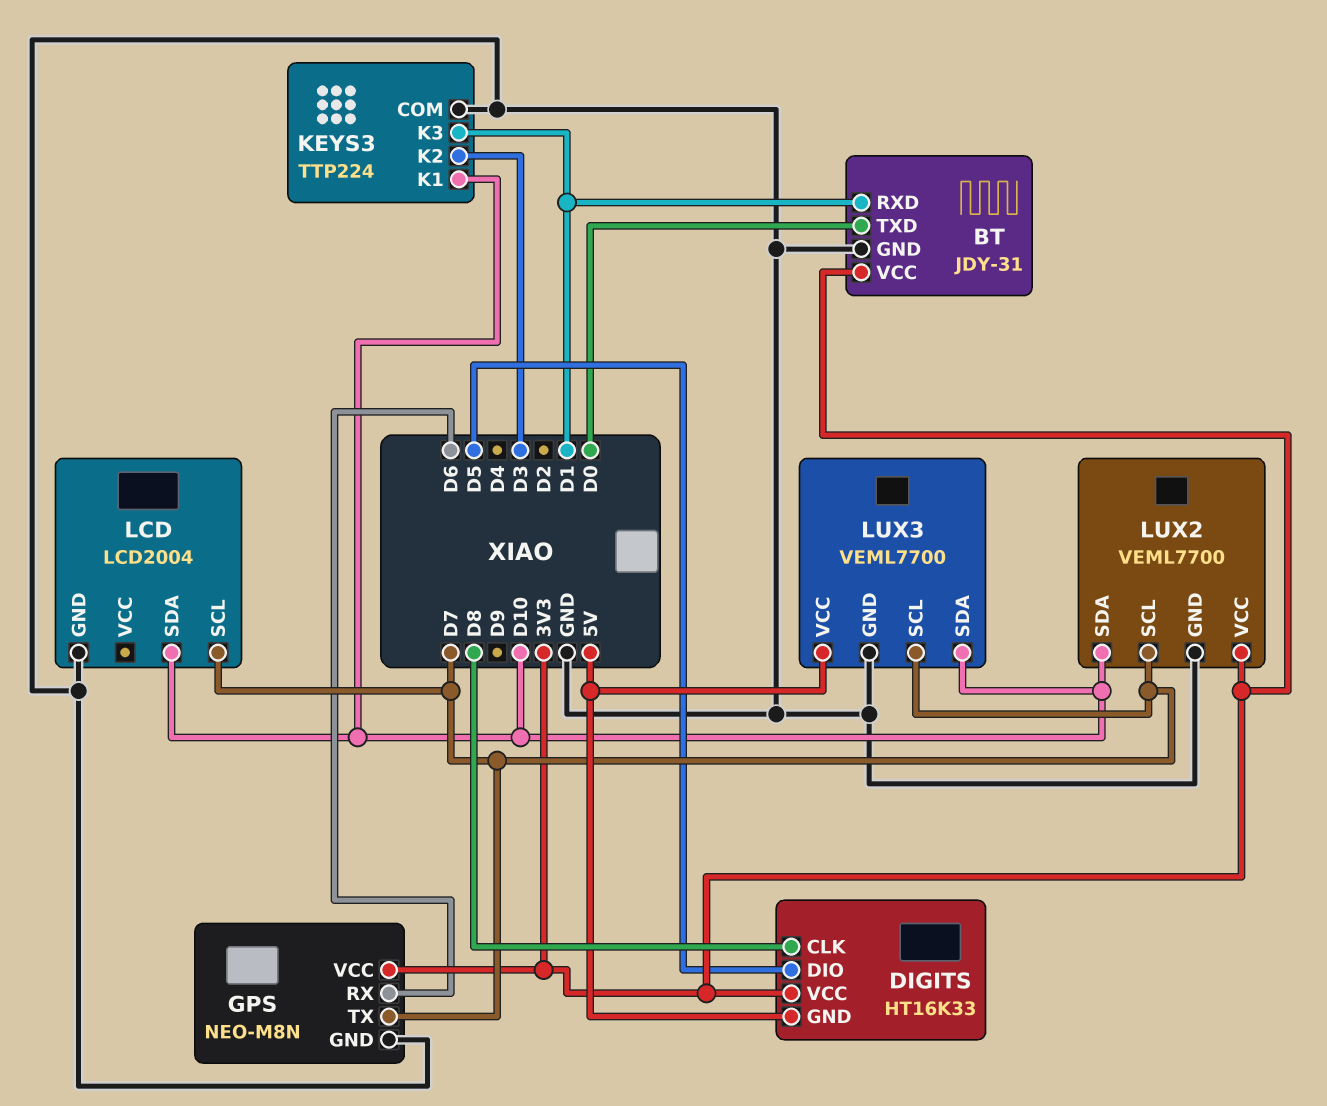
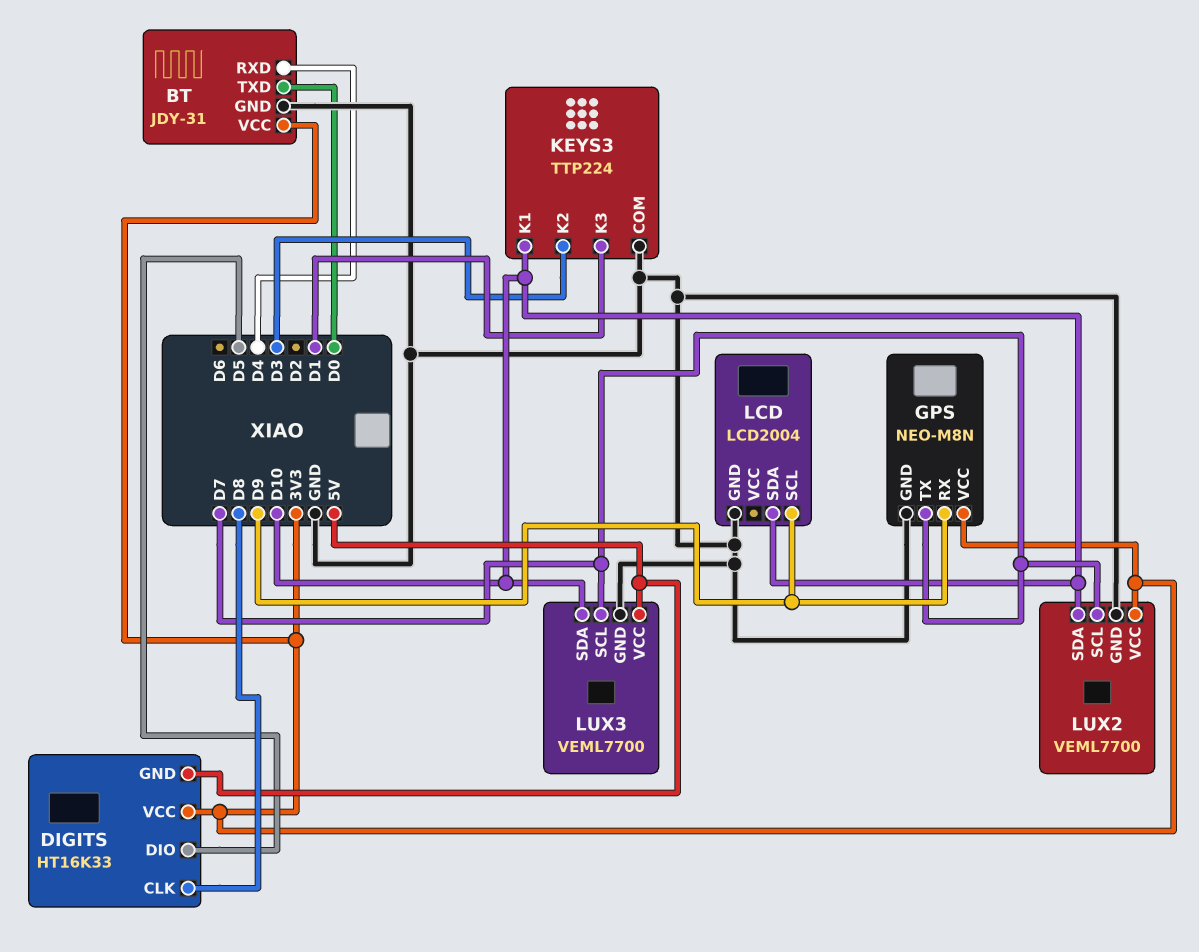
BT pin RXD: D1 -> D4
GPS pin RX: D6 -> D9
LCD pin SCL: D7 -> D9

